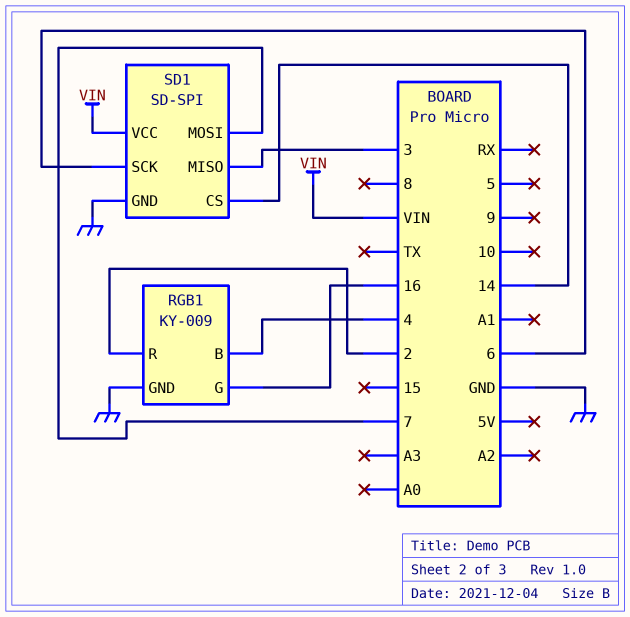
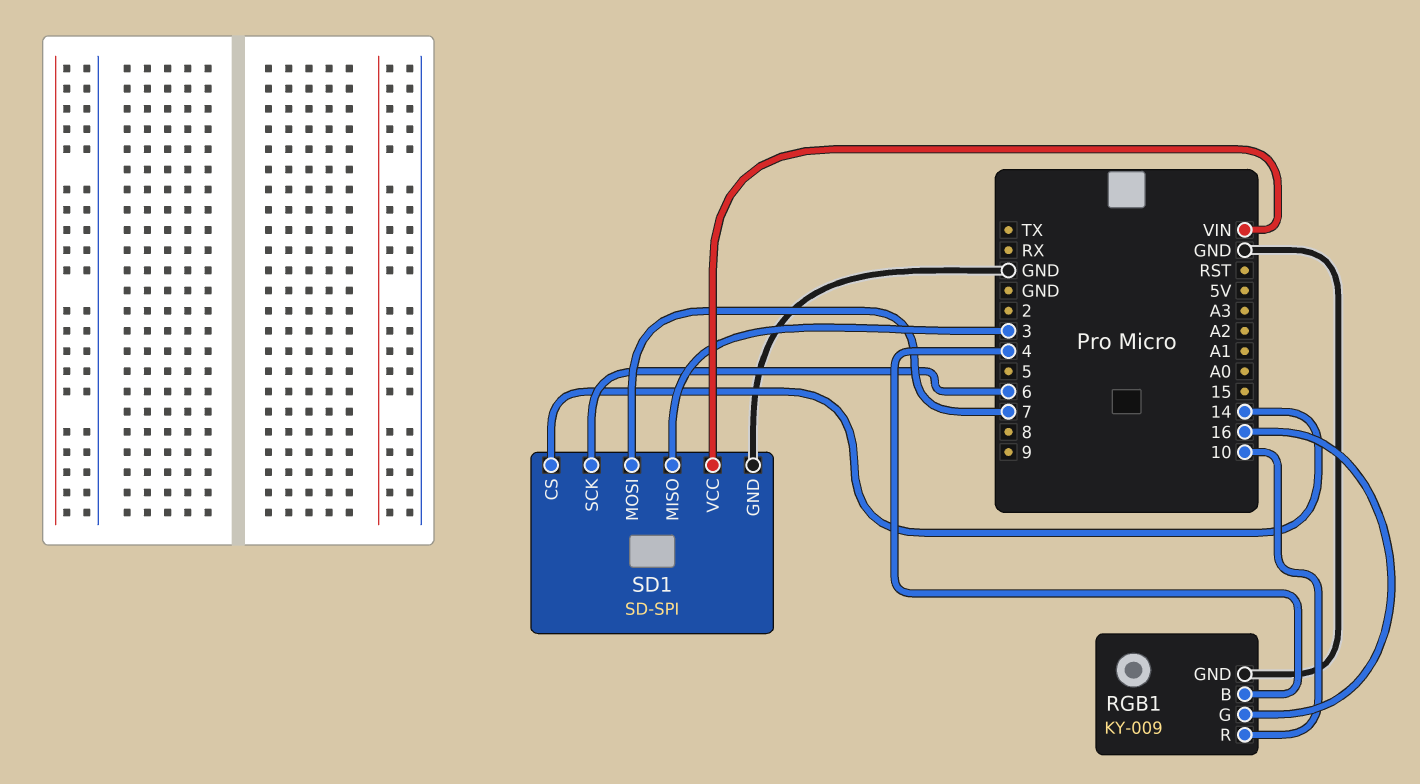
RGB1 pin R: 2 -> 10

